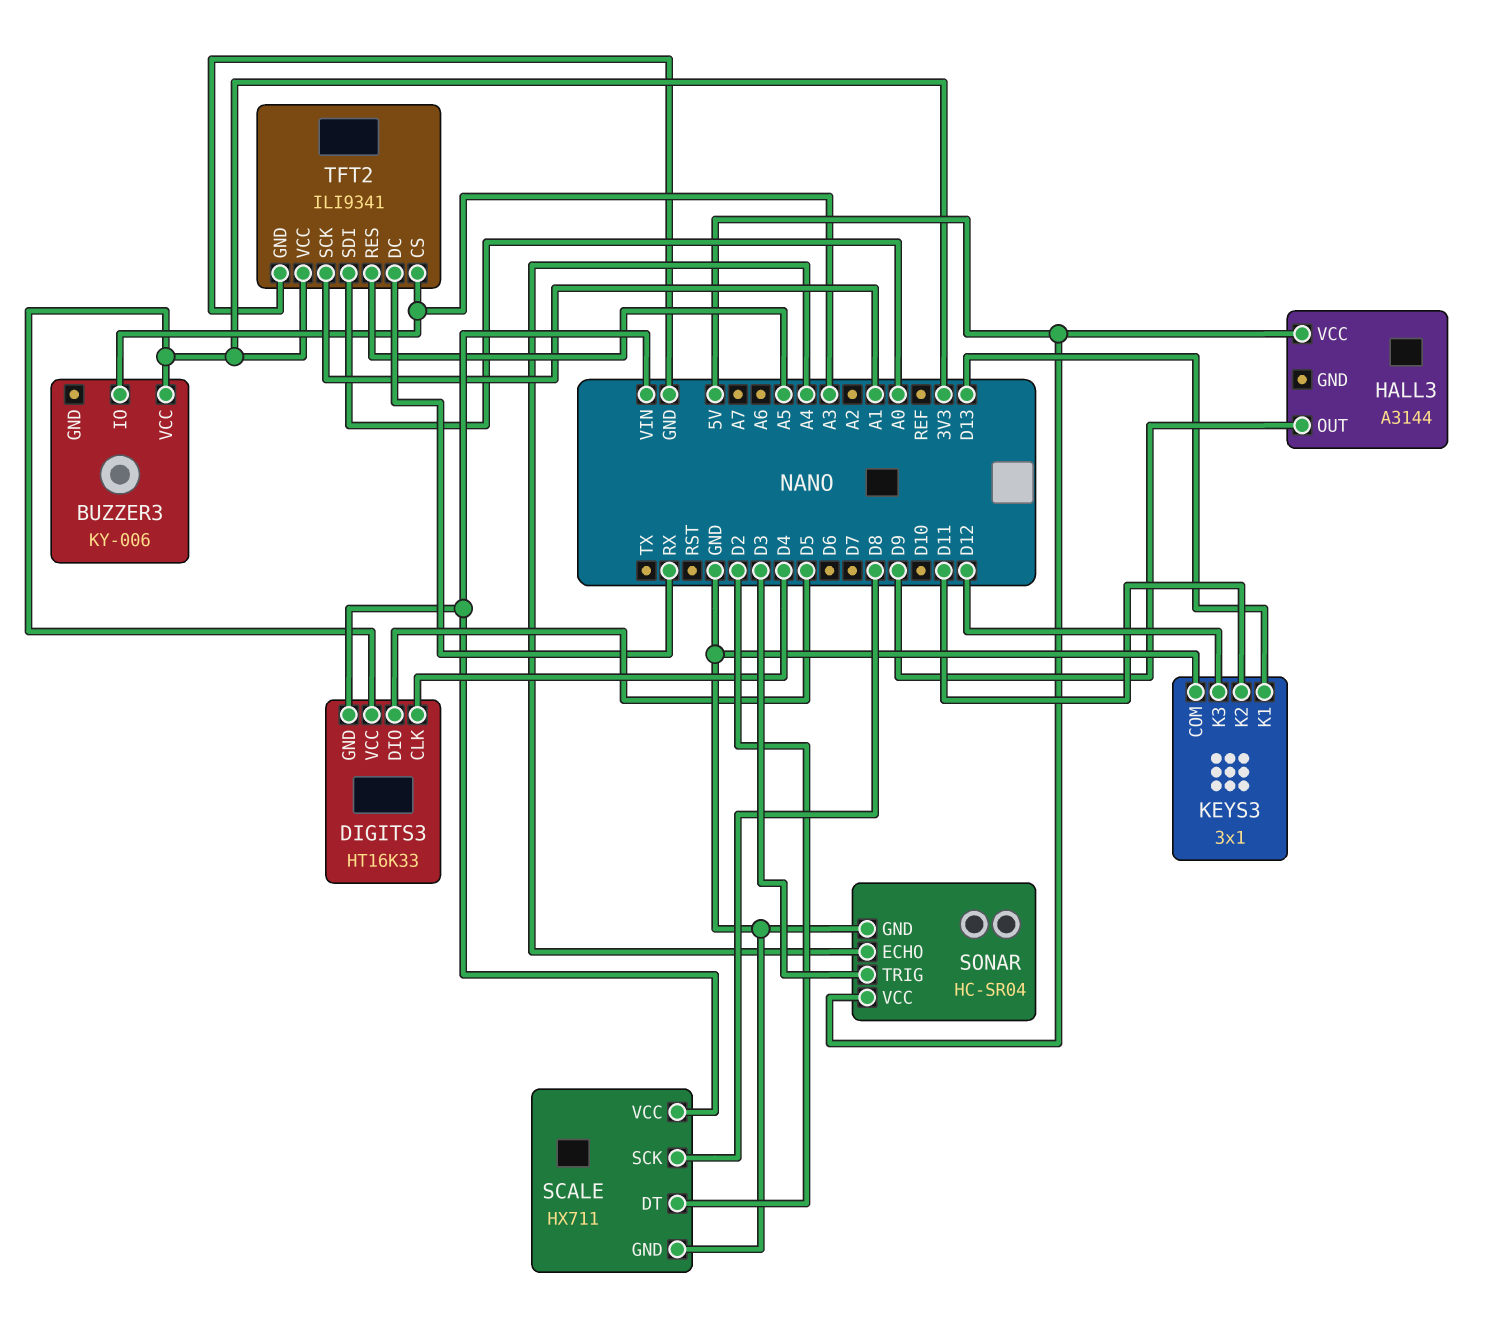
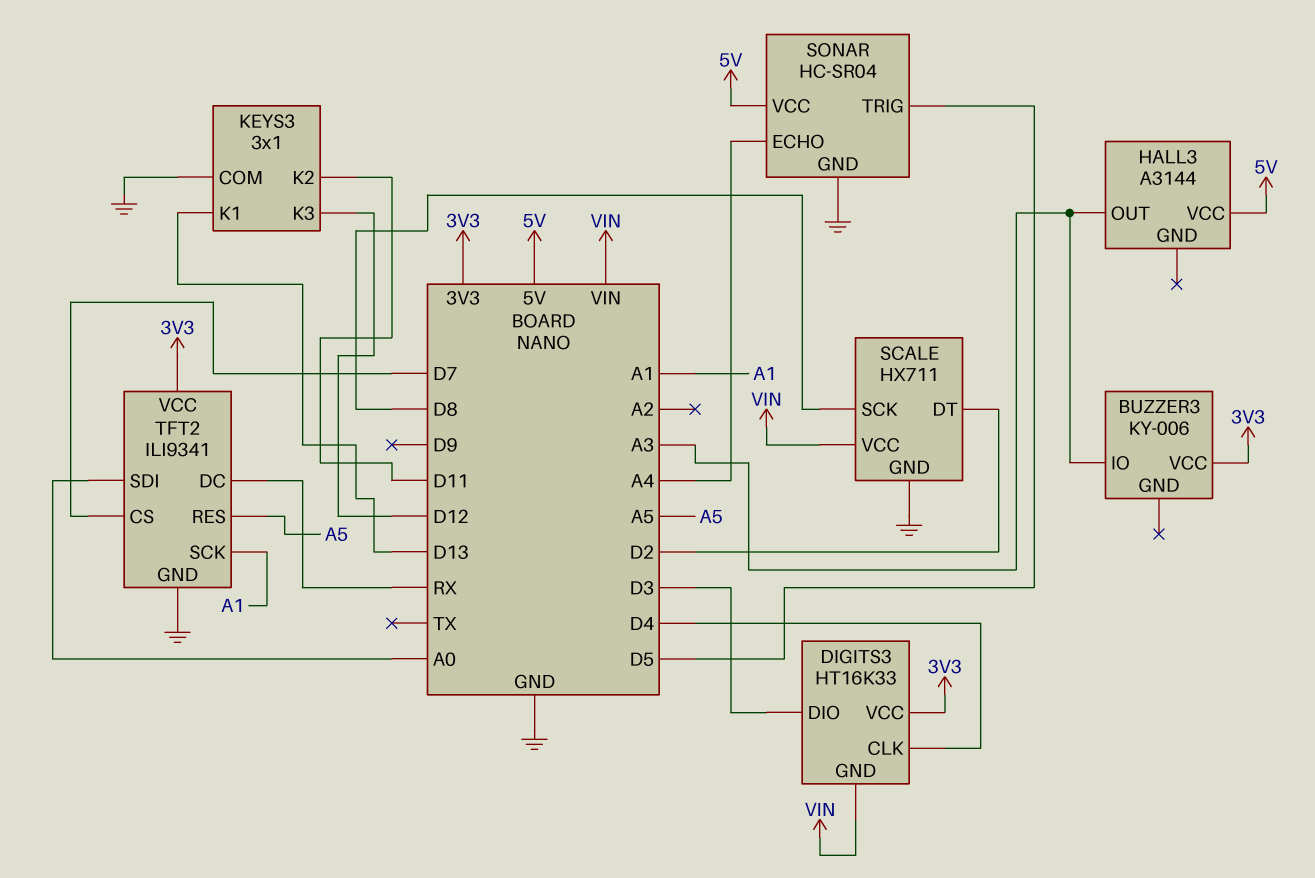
DIGITS3 pin DIO: D5 -> D3
HALL3 pin OUT: D9 -> A3
SONAR pin TRIG: D3 -> D5
TFT2 pin CS: A3 -> D7

